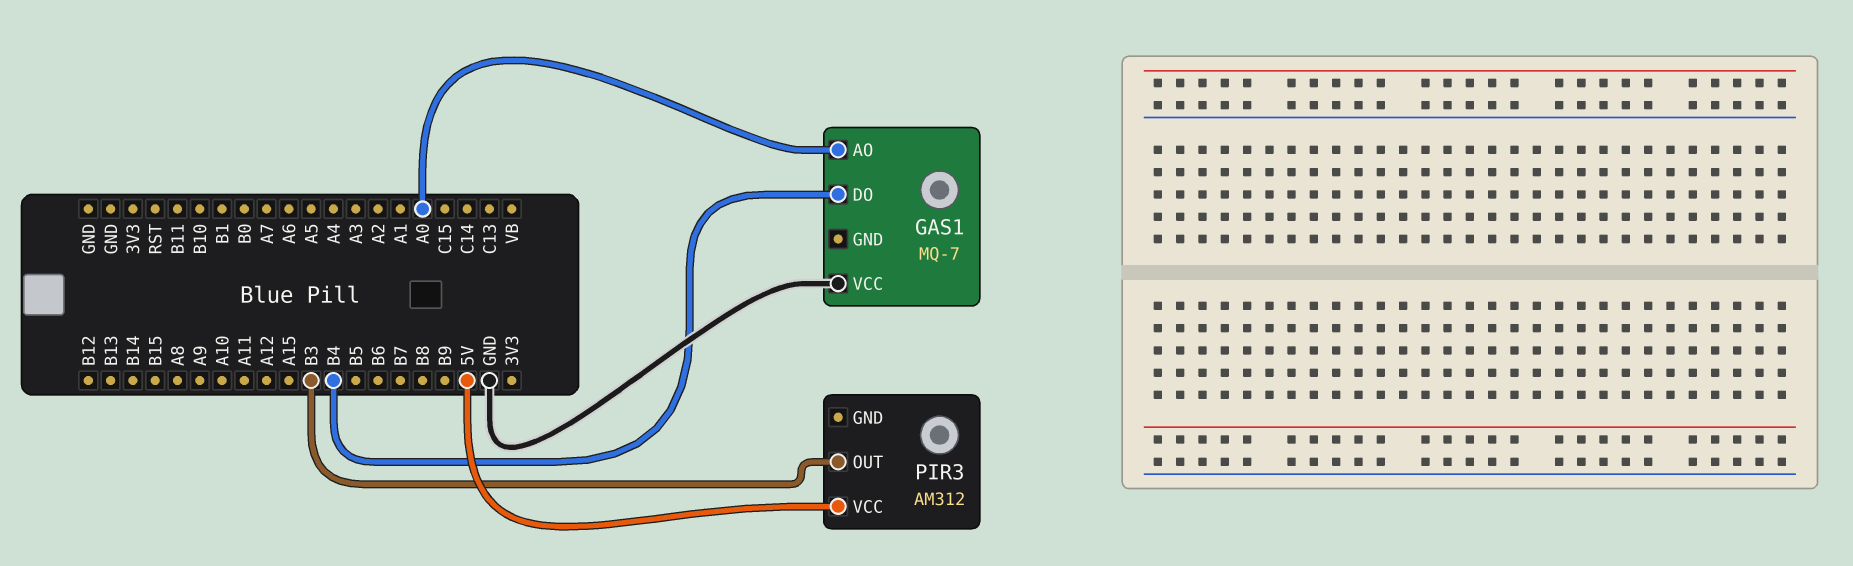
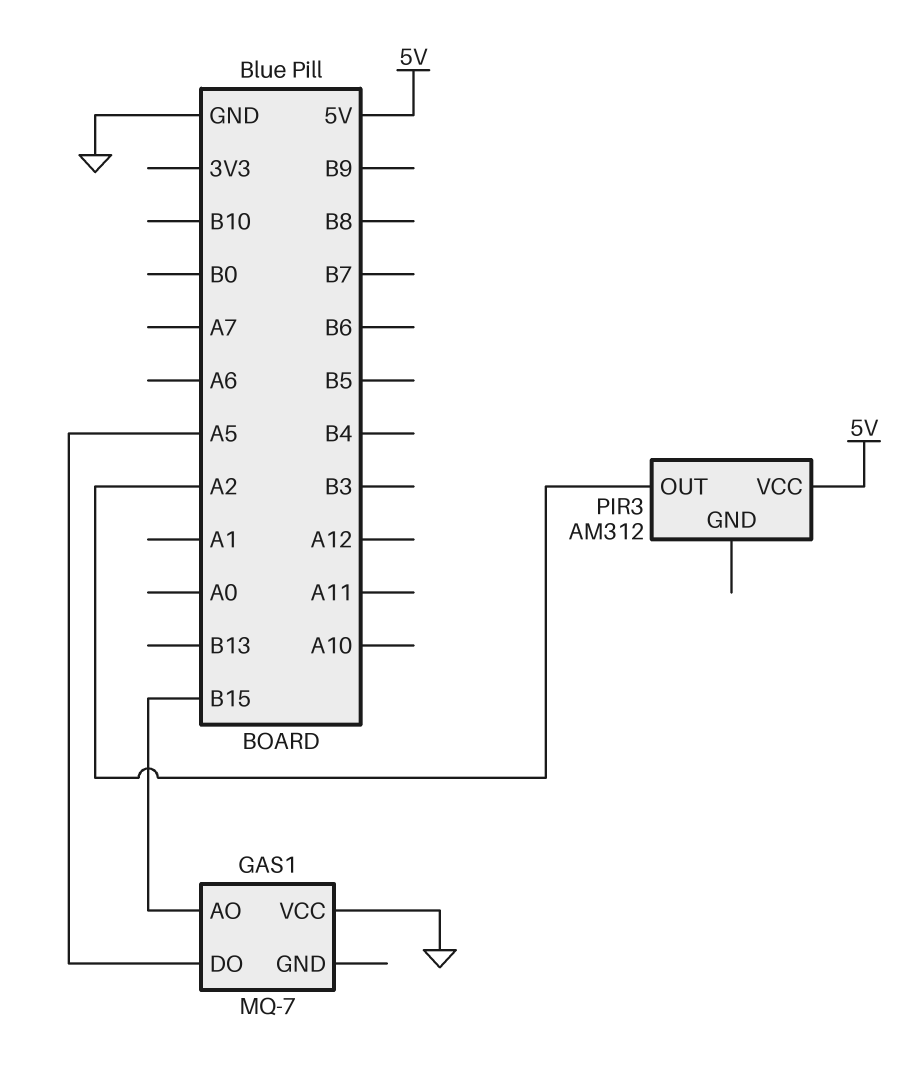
GAS1 pin AO: A0 -> B15
GAS1 pin DO: B4 -> A5
PIR3 pin OUT: B3 -> A2

